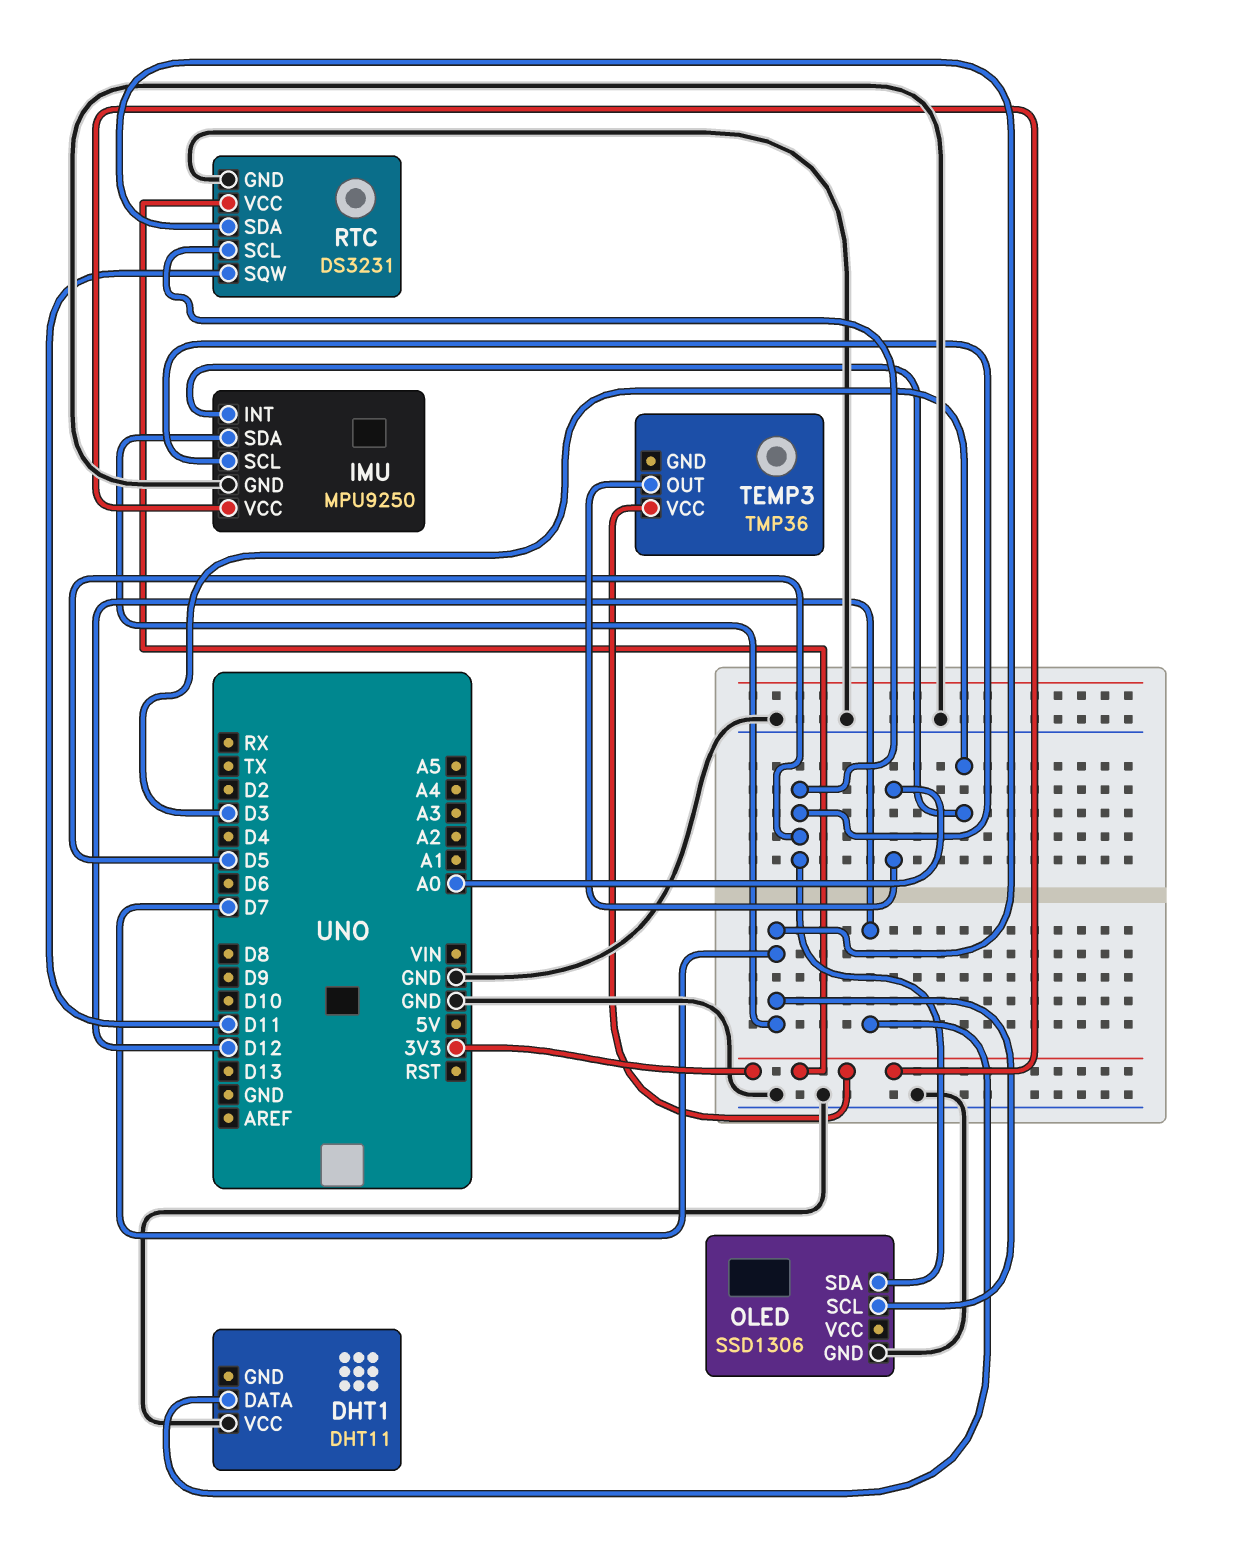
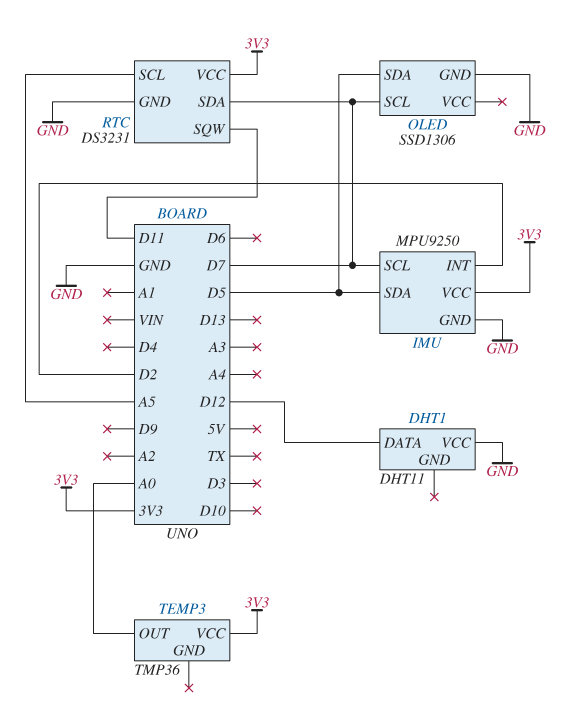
IMU pin INT: D3 -> D2
IMU pin SCL: D5 -> D7
IMU pin SDA: D7 -> D5
RTC pin SCL: D5 -> A5

